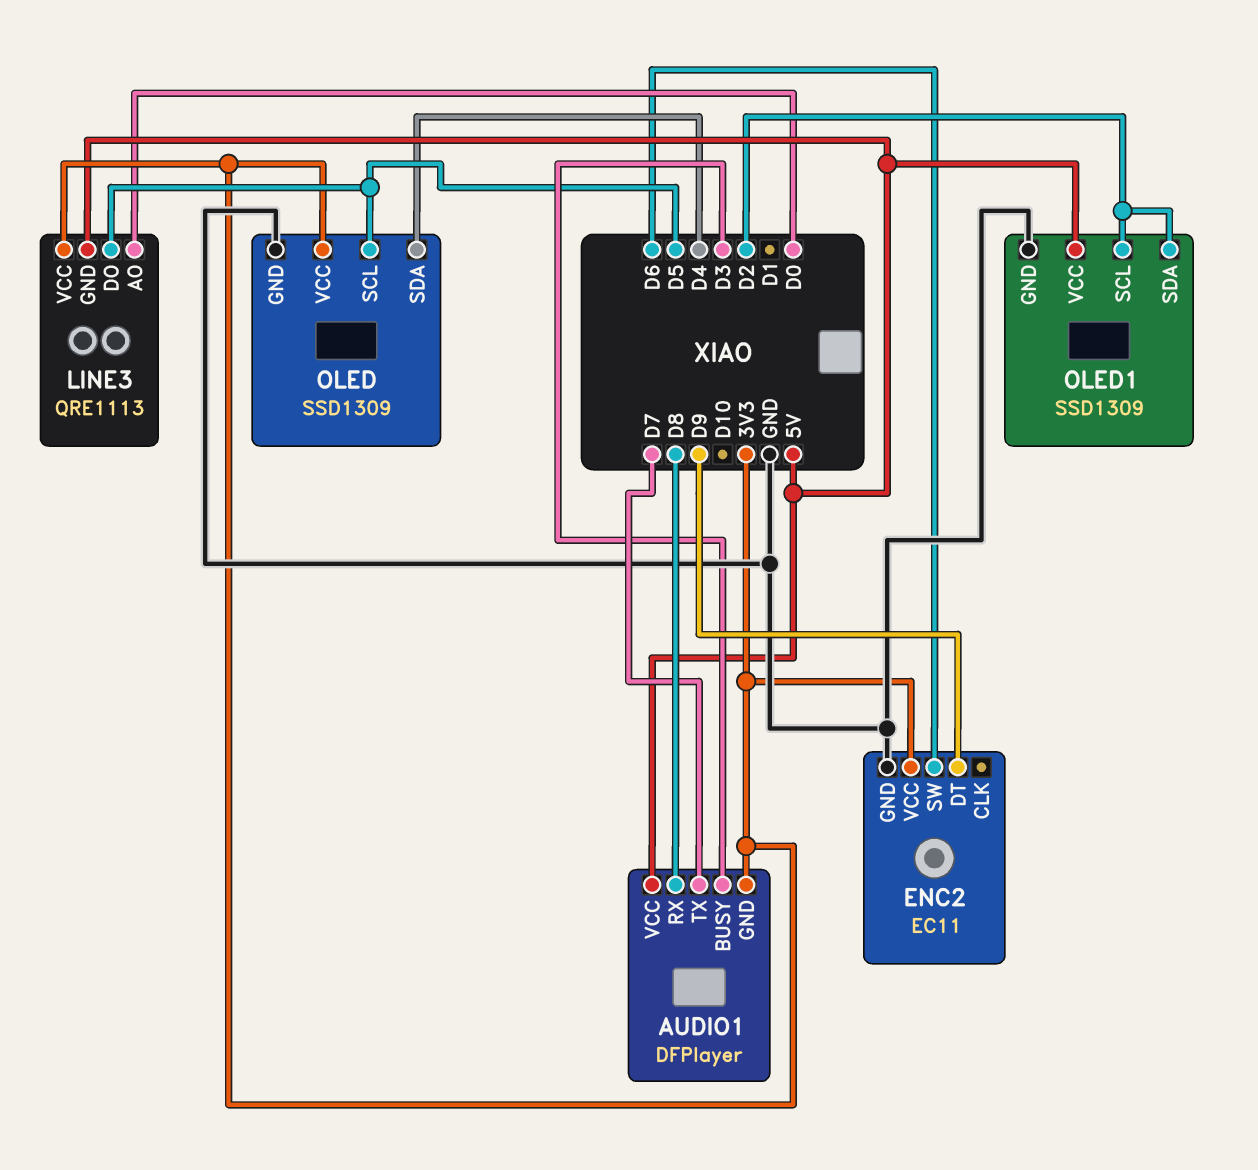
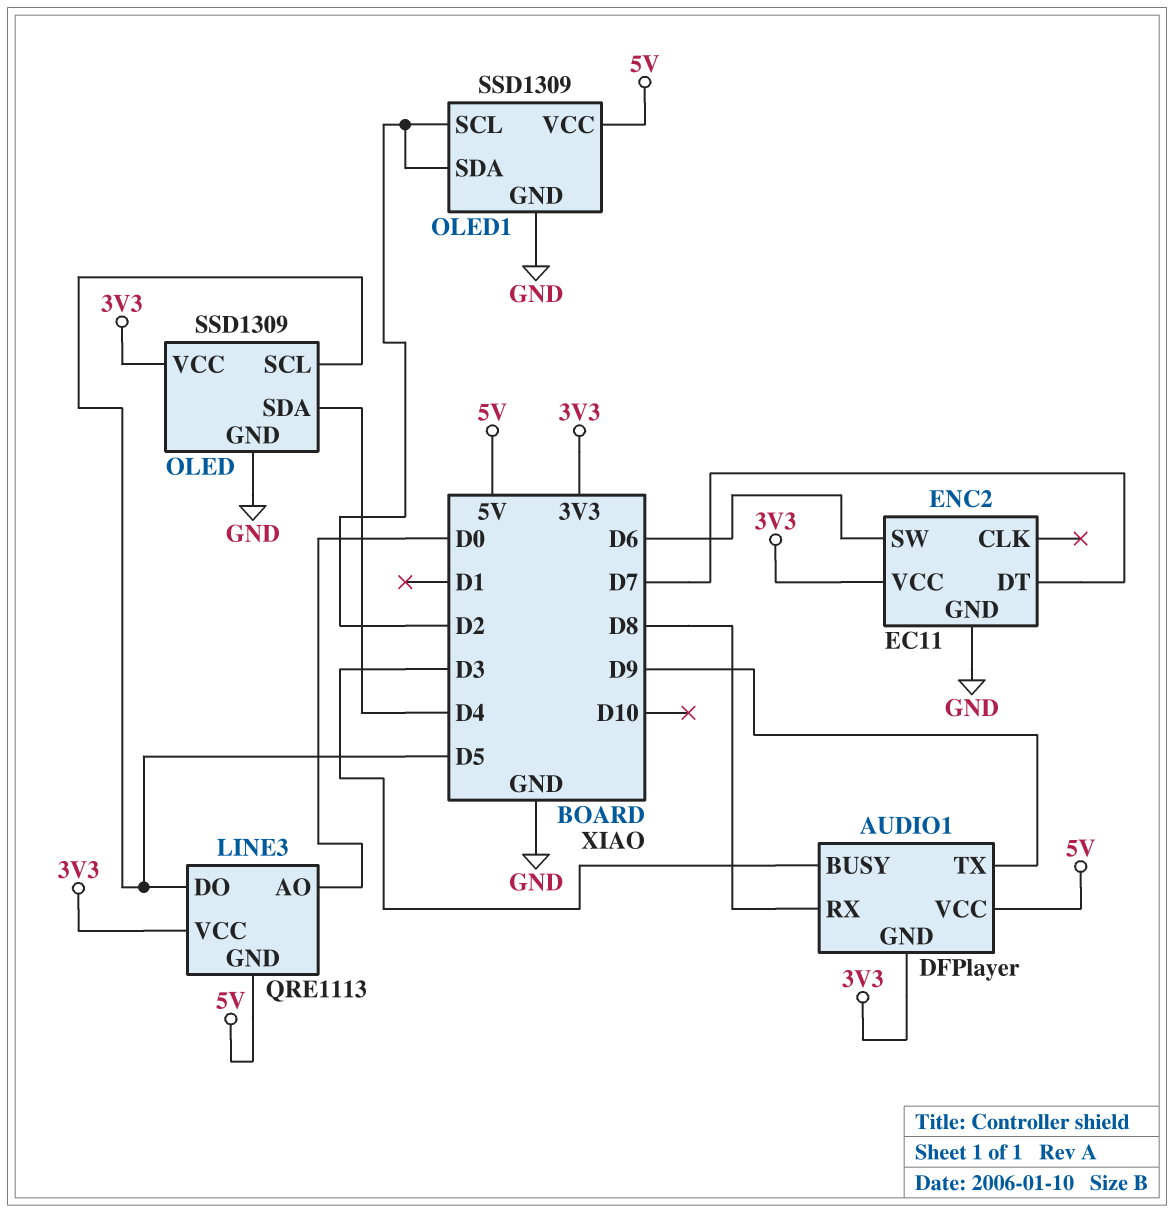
AUDIO1 pin TX: D7 -> D9
ENC2 pin DT: D9 -> D7

